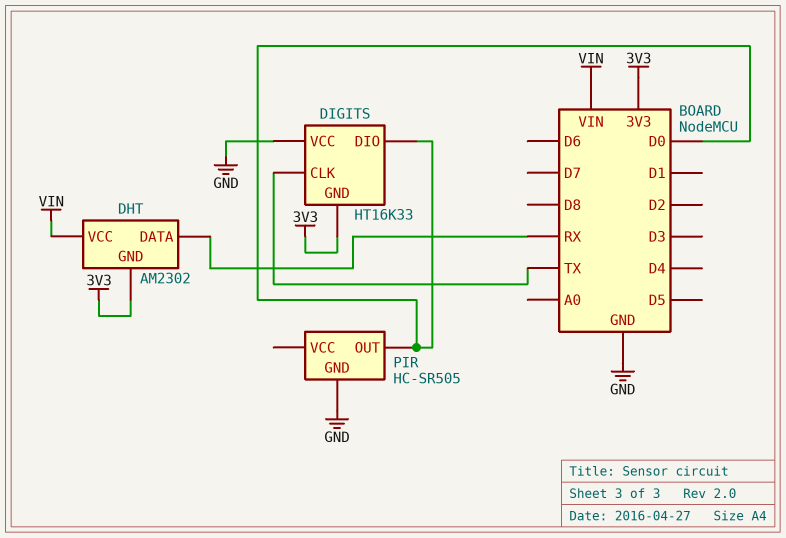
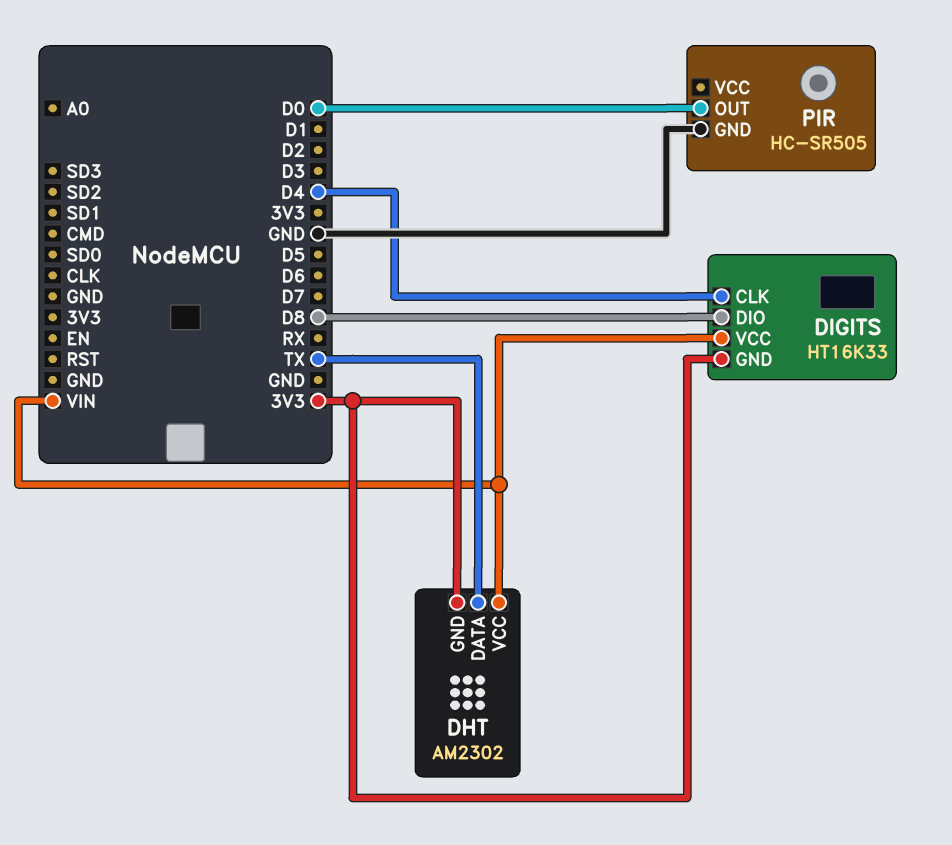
DHT pin DATA: RX -> TX
DIGITS pin CLK: TX -> D4
DIGITS pin DIO: D0 -> D8
DIGITS pin VCC: GND -> VIN

